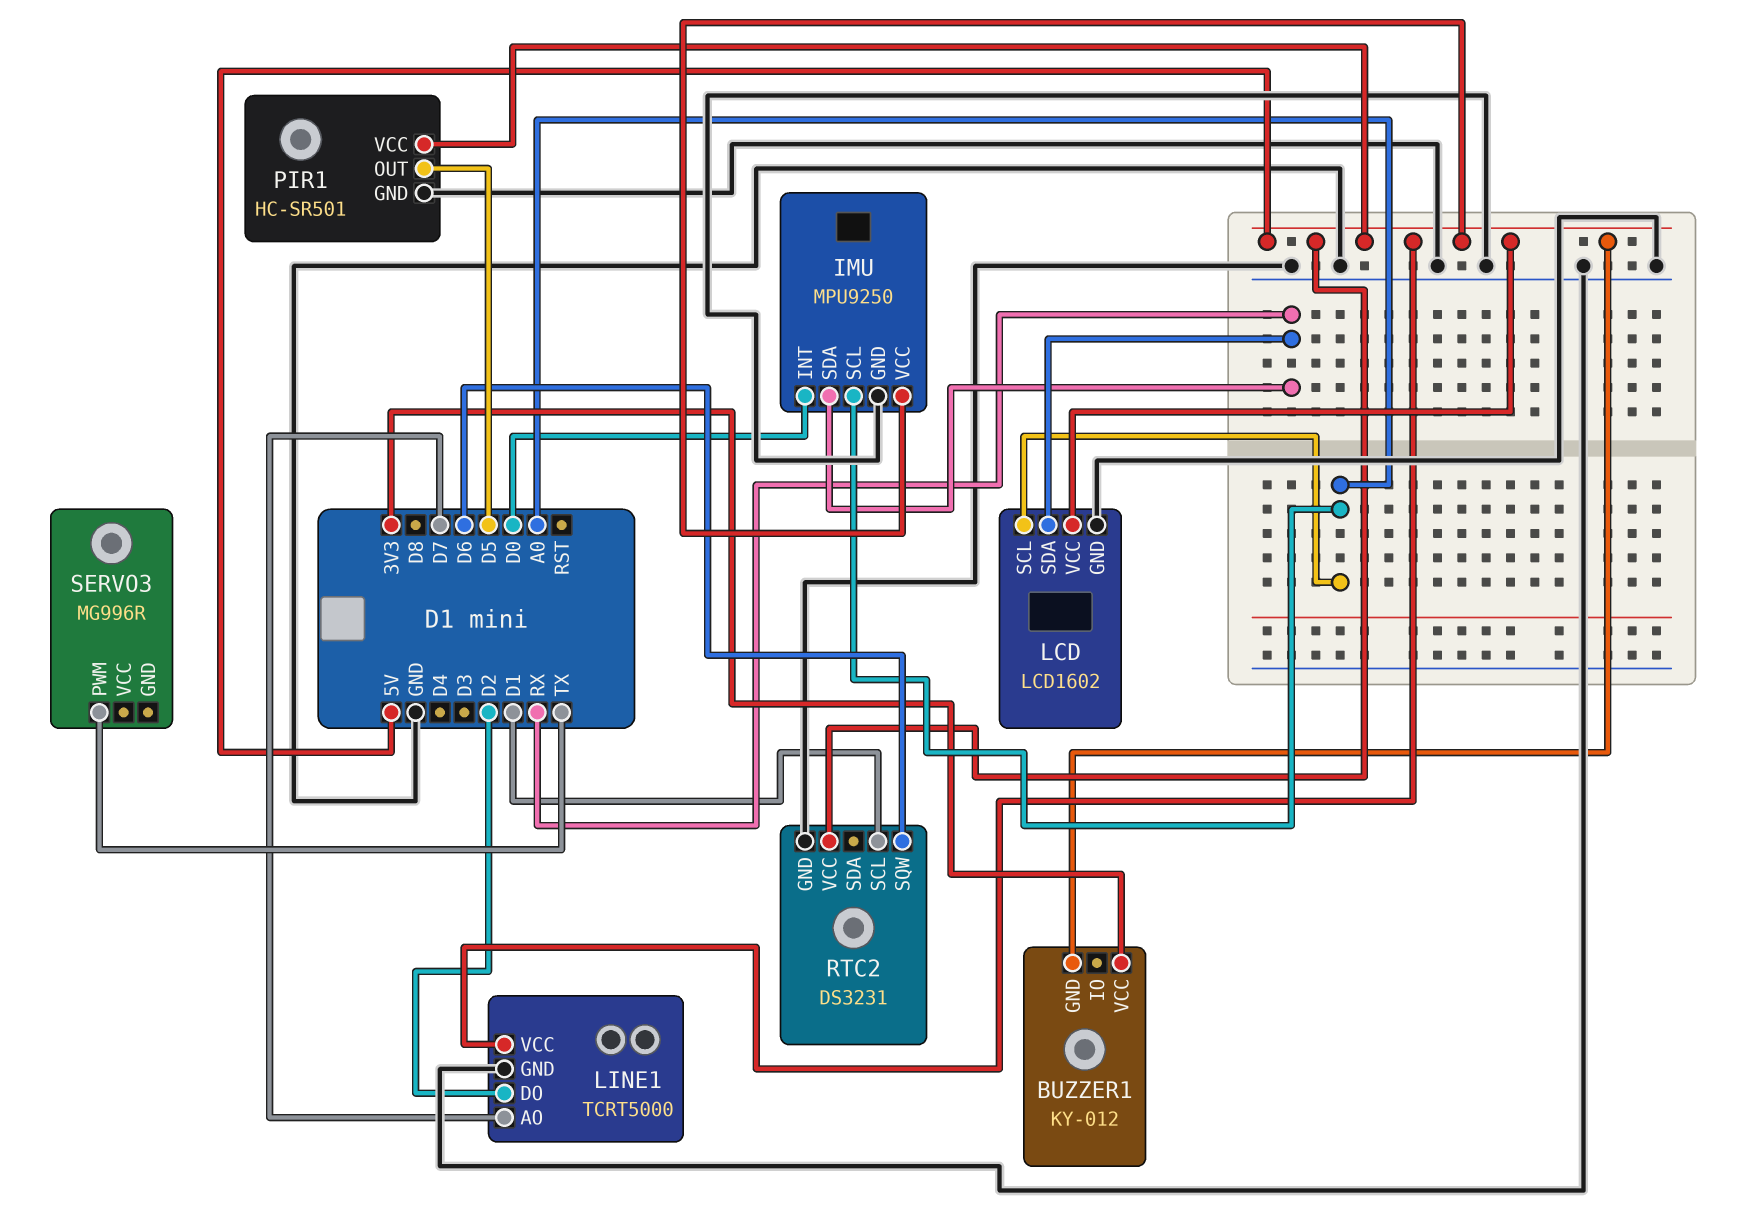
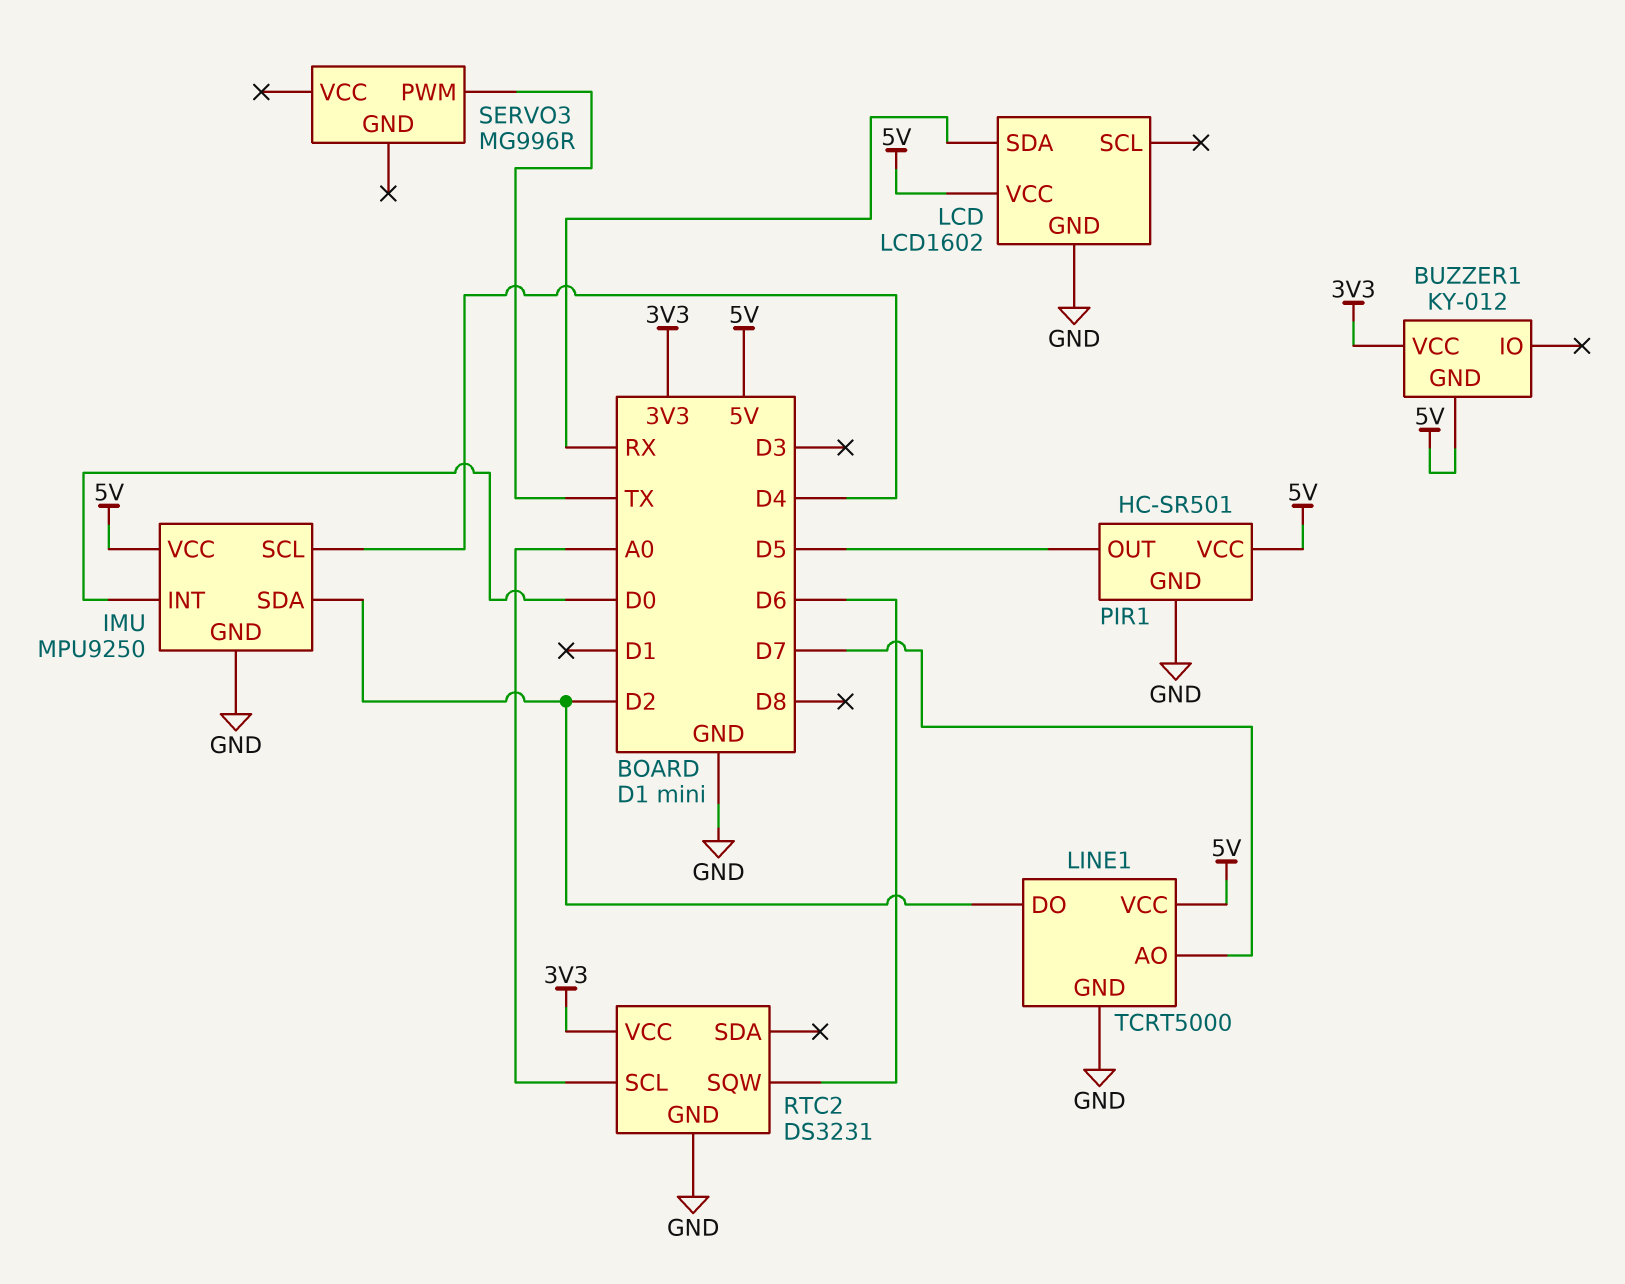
IMU pin SCL: A0 -> D4
IMU pin SDA: RX -> D2
LCD pin SCL: A0 -> none
RTC2 pin SCL: D1 -> A0
RTC2 pin VCC: 5V -> 3V3

